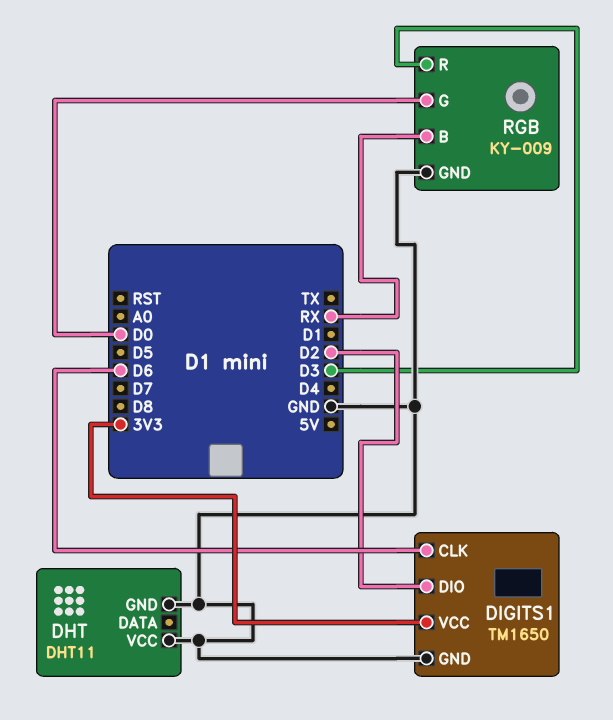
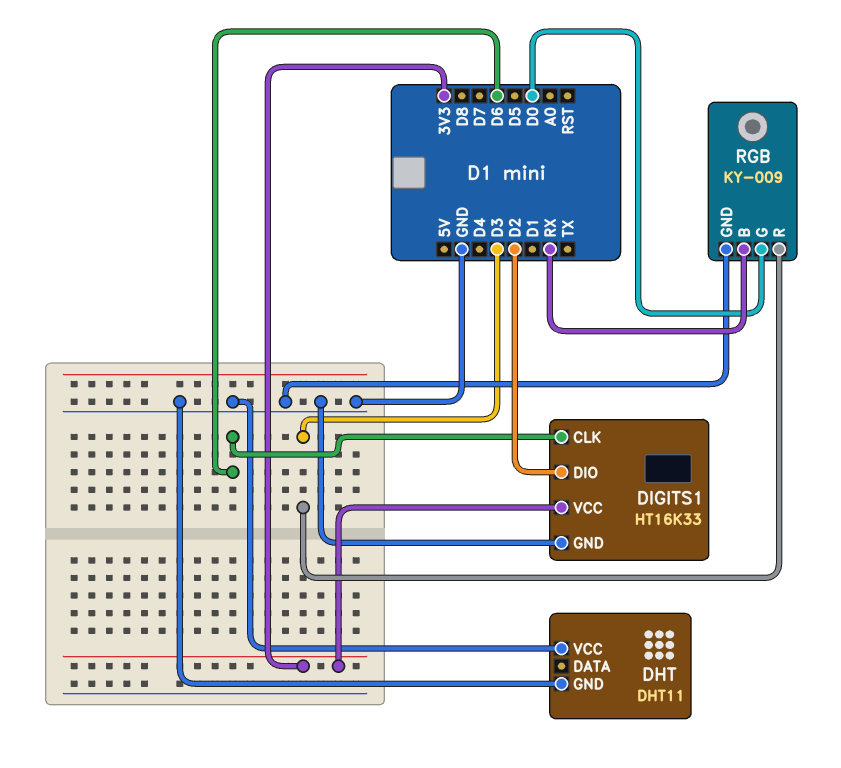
DIGITS1: TM1650 -> HT16K33

